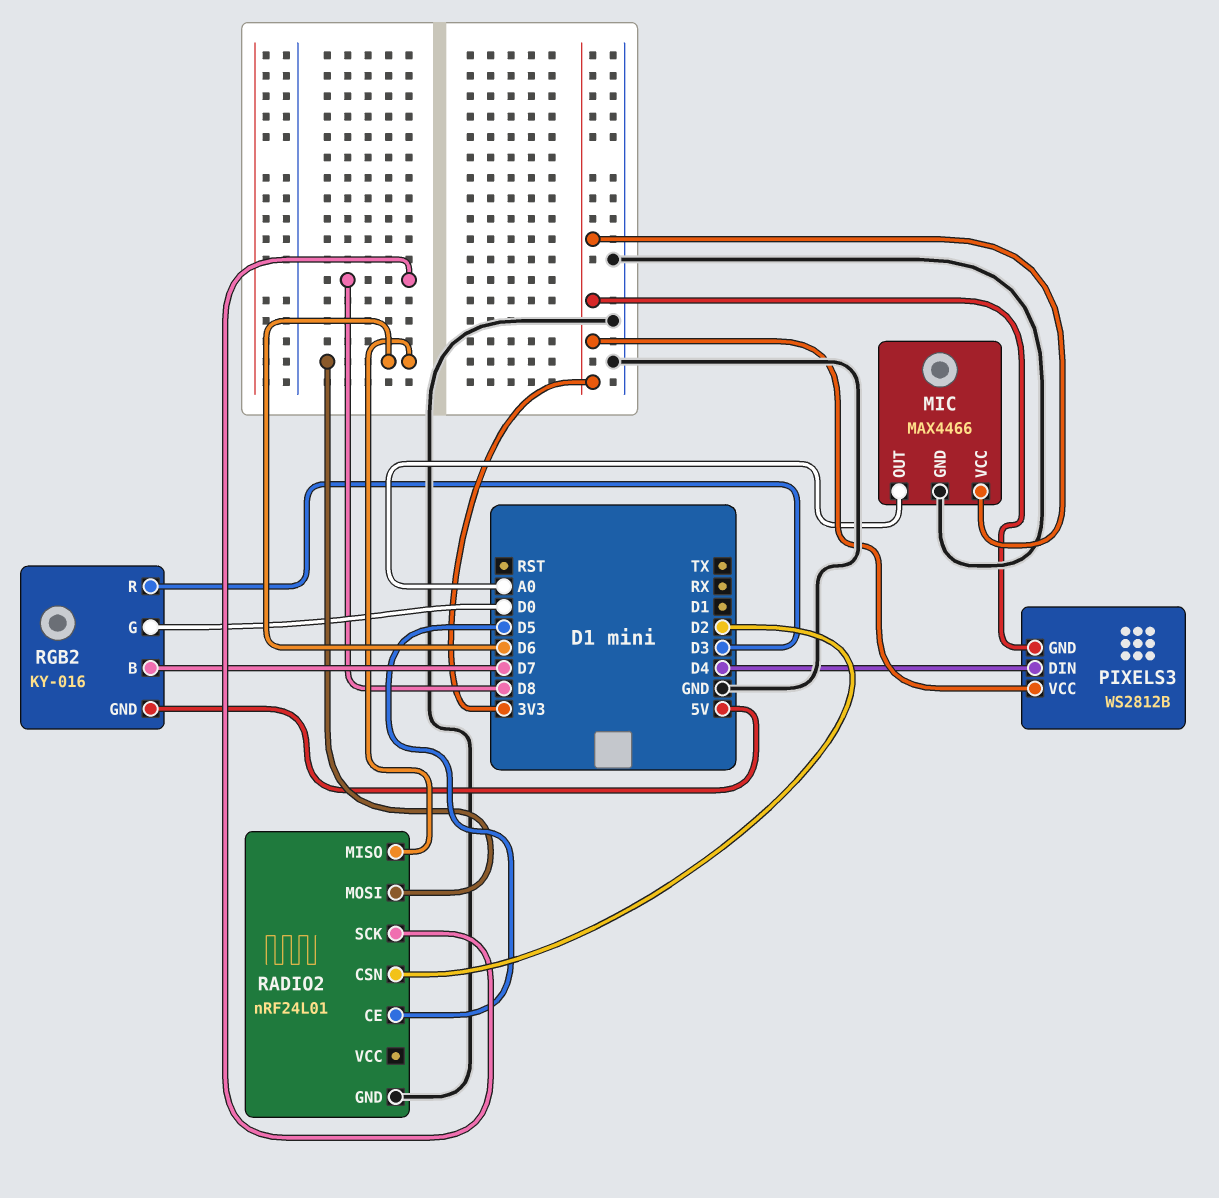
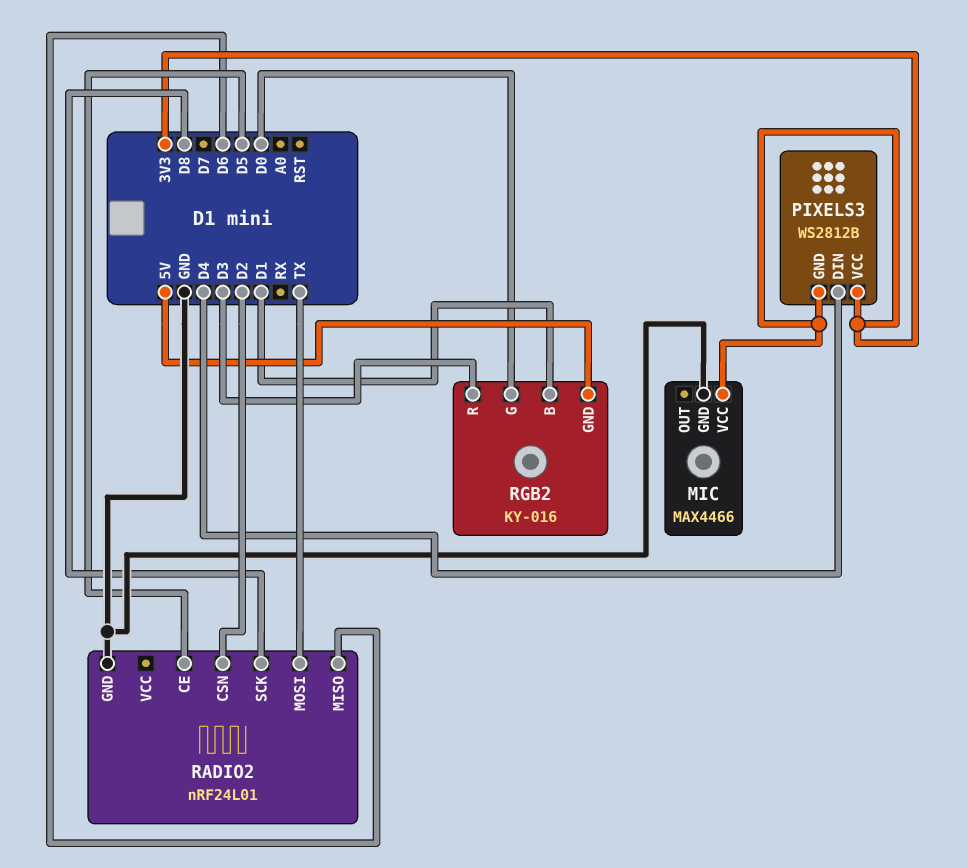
MIC pin OUT: A0 -> none
RADIO2 pin MOSI: D6 -> TX
RGB2 pin B: D7 -> D1

